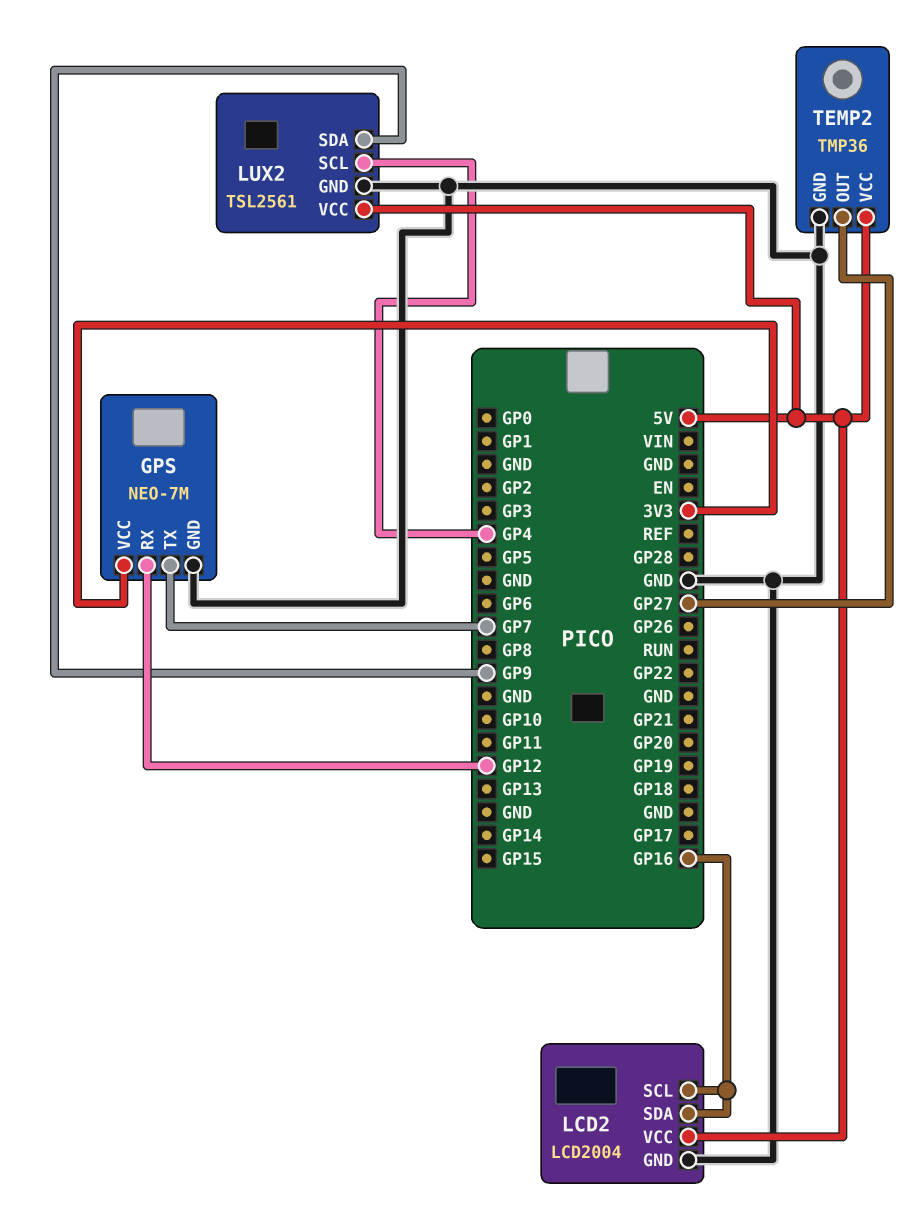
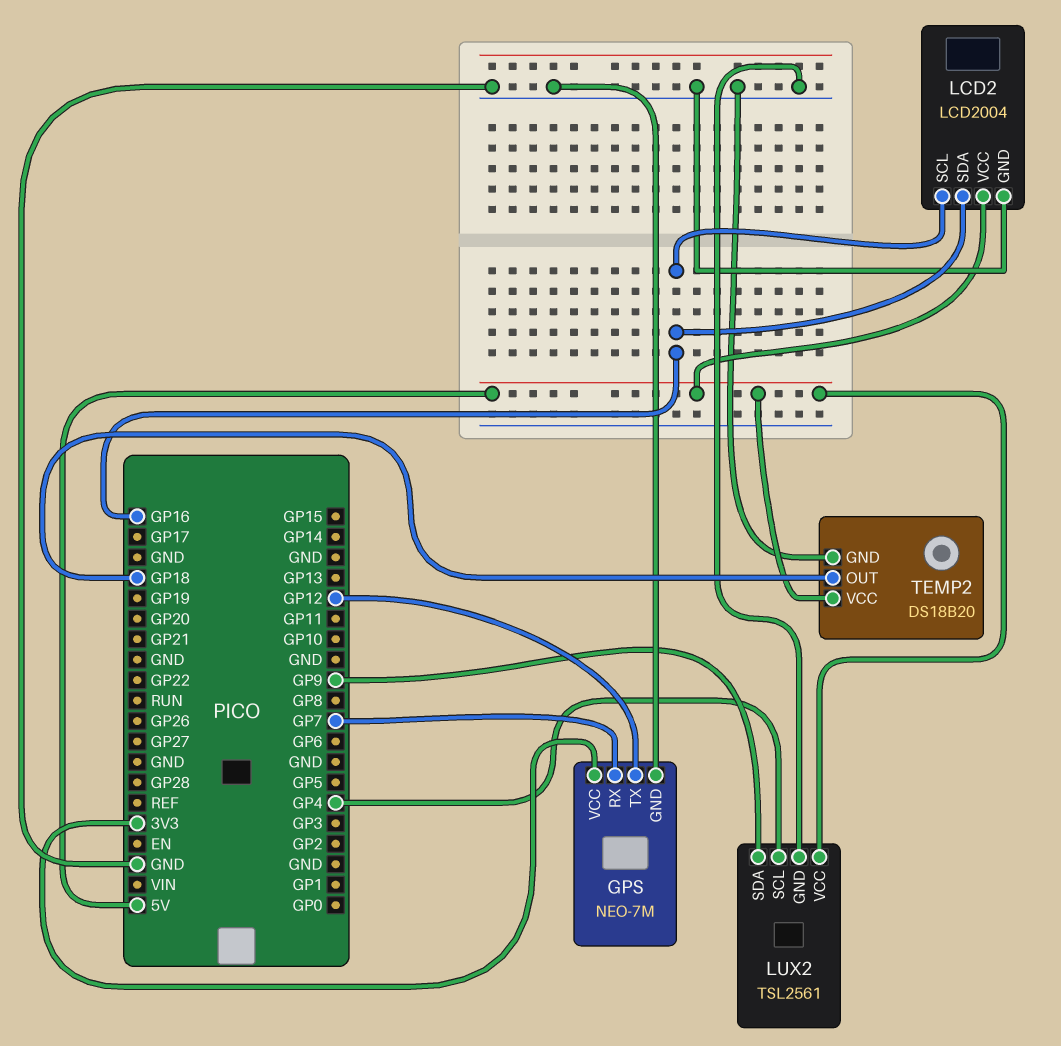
GPS pin RX: GP12 -> GP7
GPS pin TX: GP7 -> GP12
TEMP2: TMP36 -> DS18B20
TEMP2 pin OUT: GP27 -> GP18

